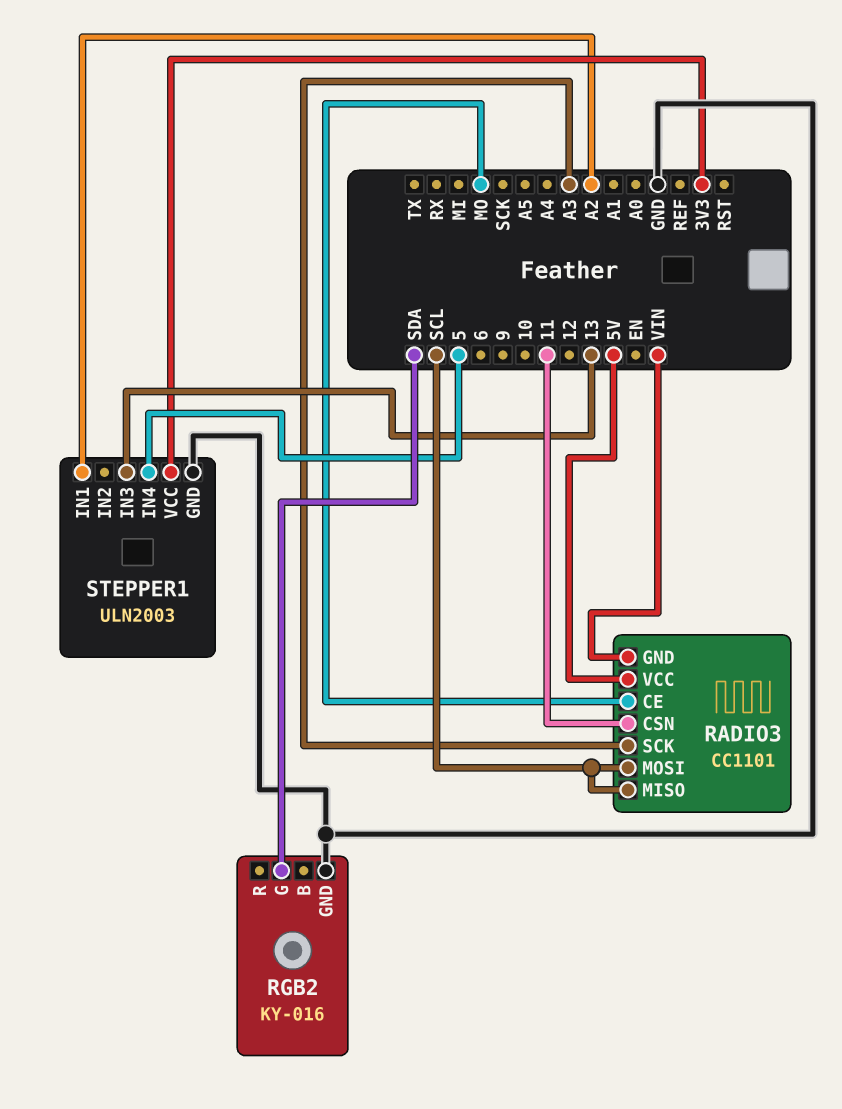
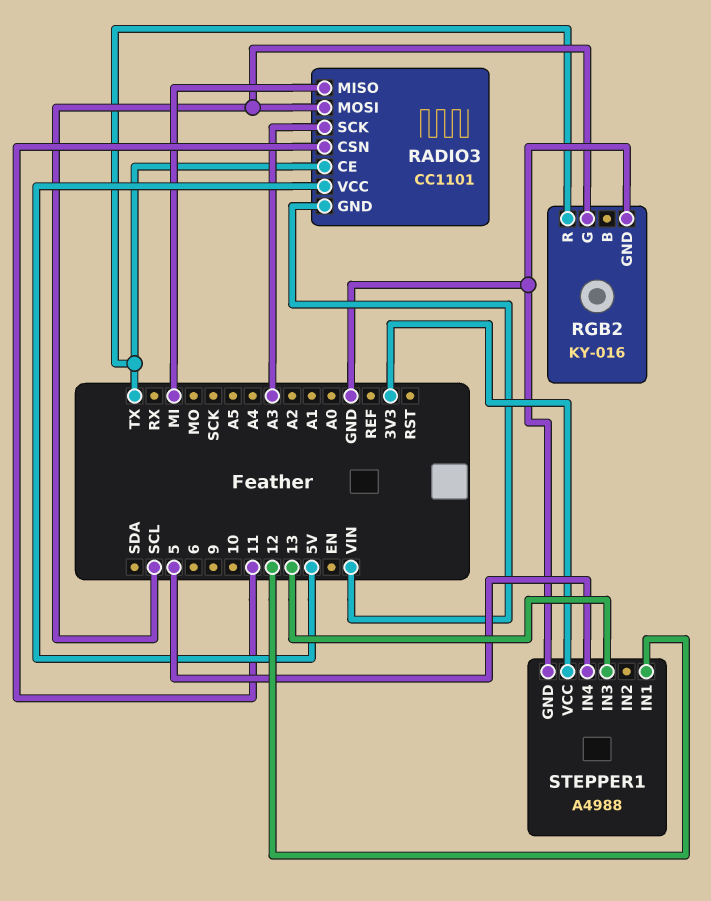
RADIO3 pin CE: MO -> TX
RADIO3 pin MISO: SCL -> MI
RGB2 pin G: SDA -> SCL
RGB2 pin R: none -> TX
STEPPER1: ULN2003 -> A4988
STEPPER1 pin IN1: A2 -> 12

